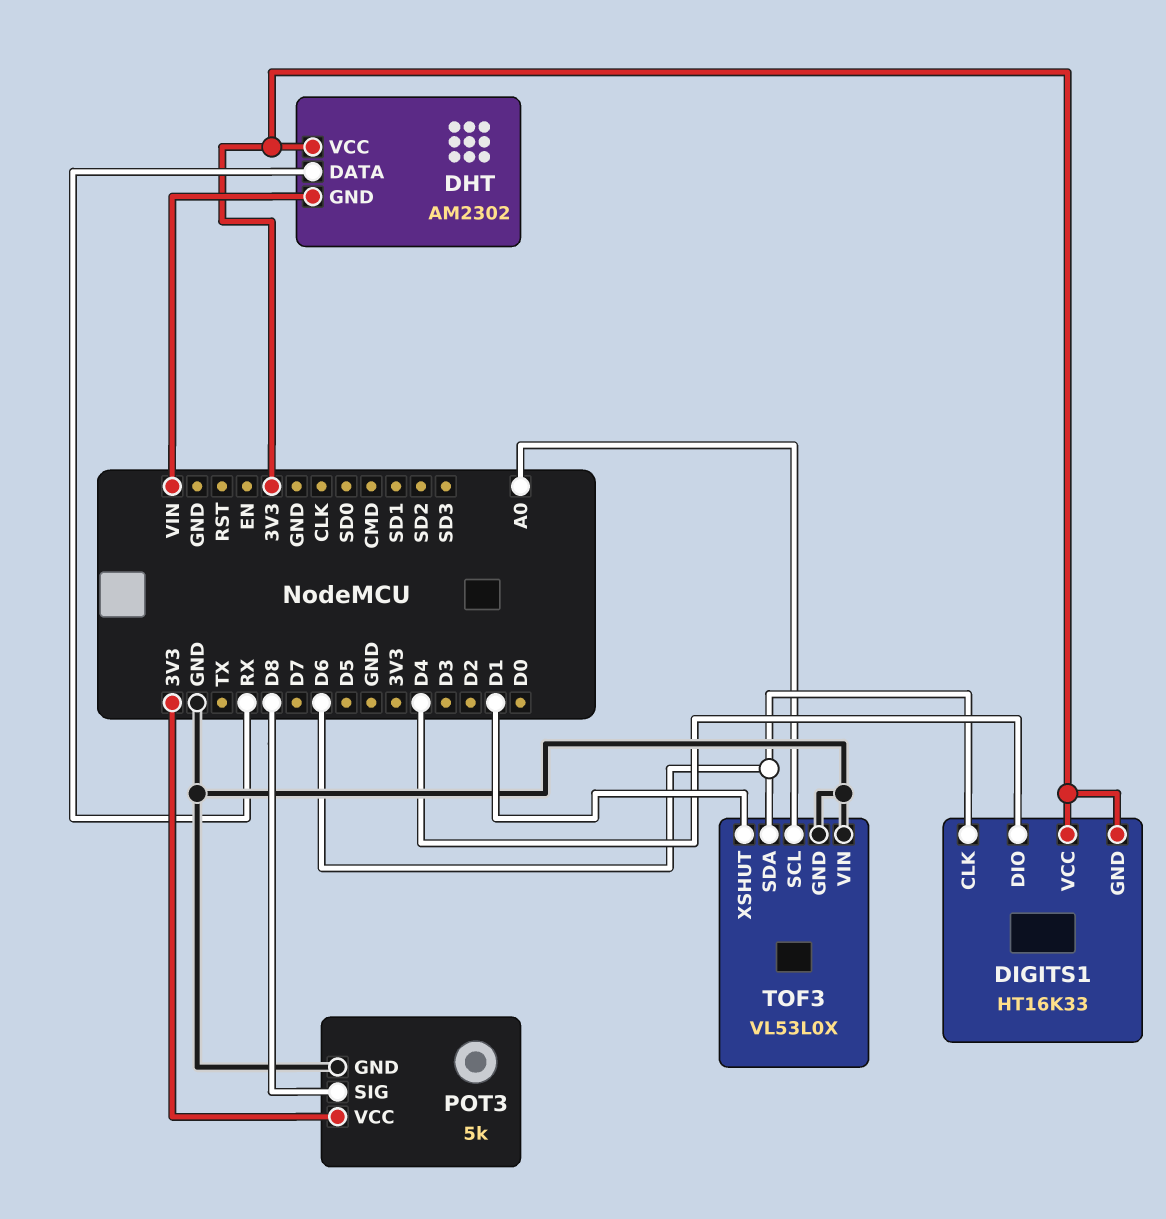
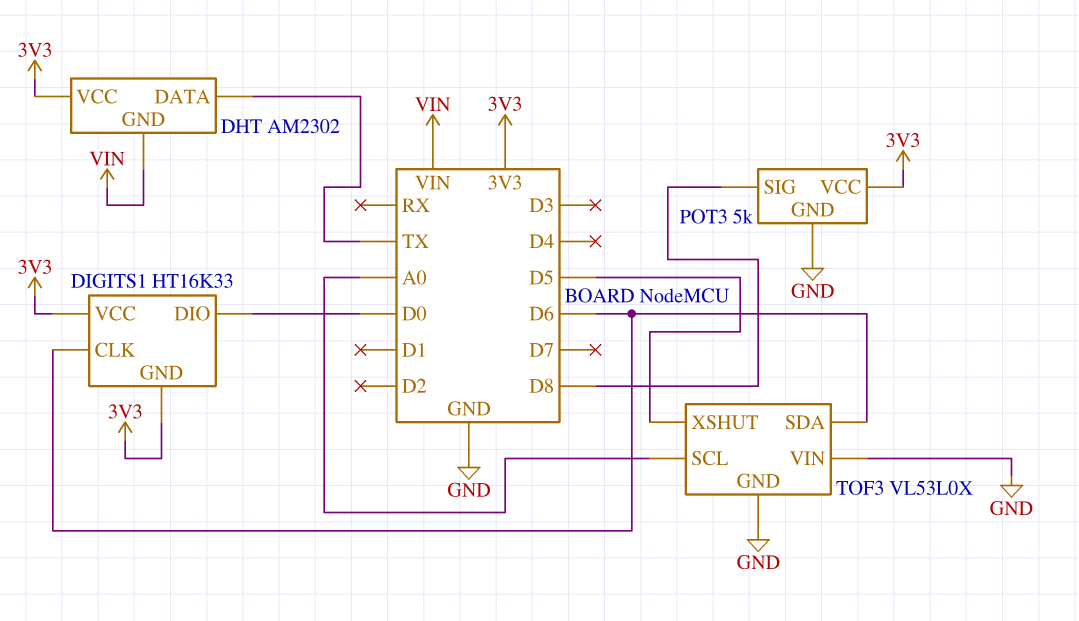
DHT pin DATA: RX -> TX
DIGITS1 pin DIO: D4 -> D0
TOF3 pin XSHUT: D1 -> D5

